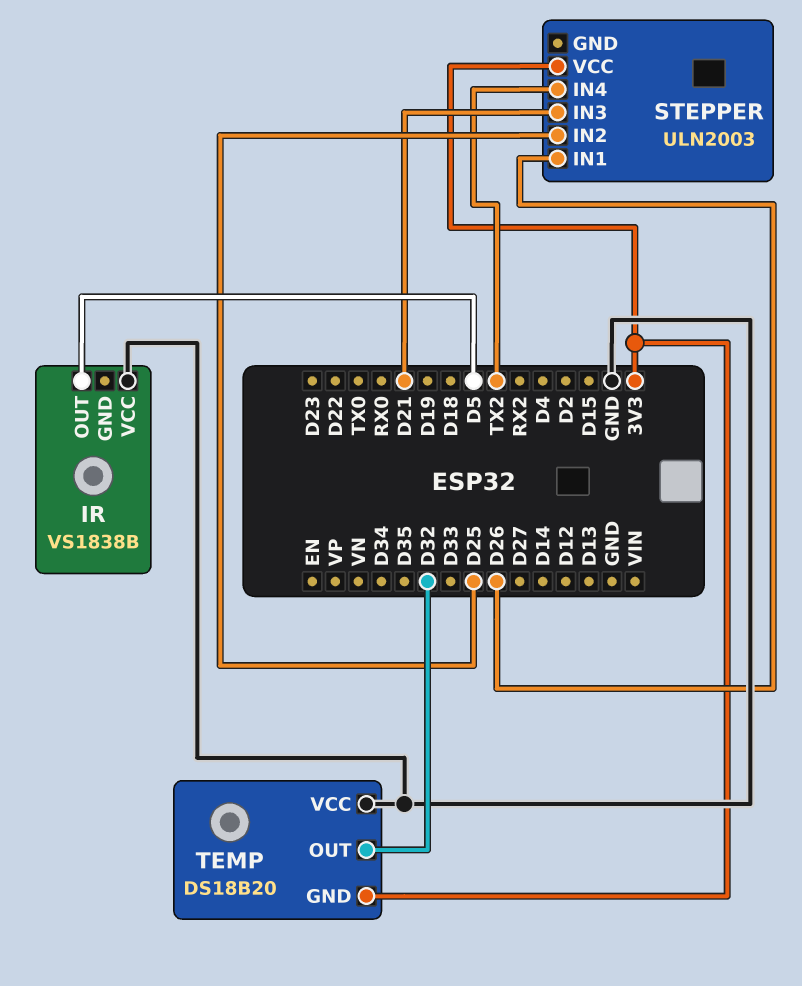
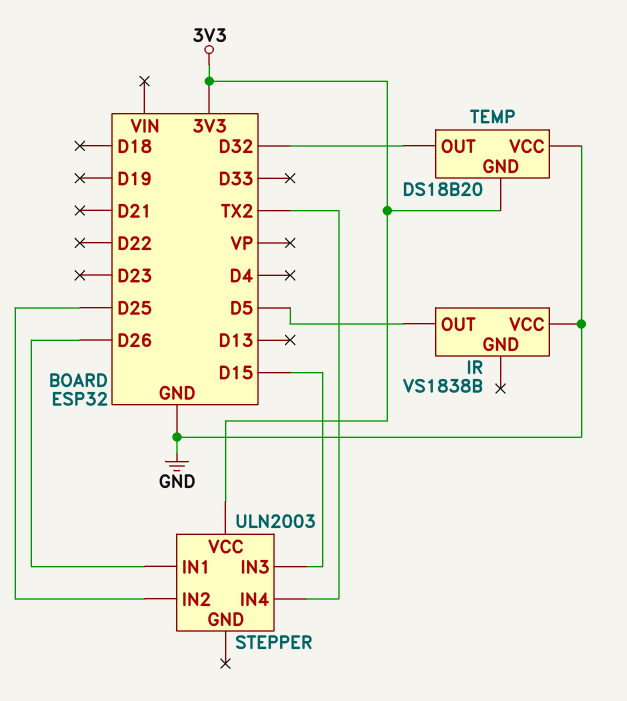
STEPPER pin IN3: D21 -> D15

